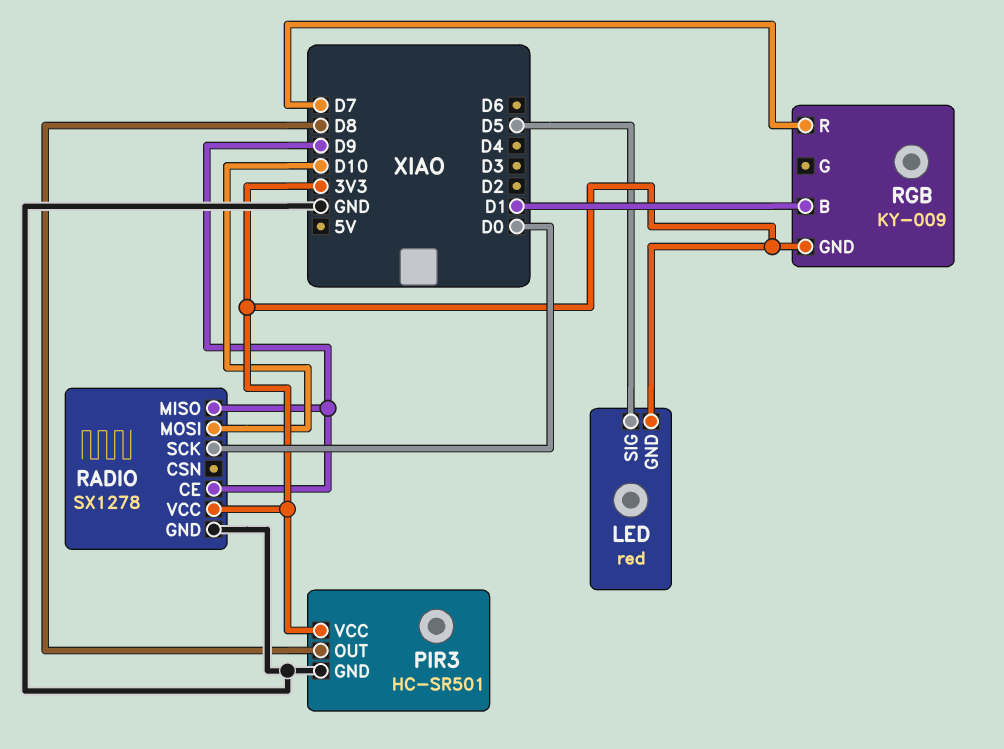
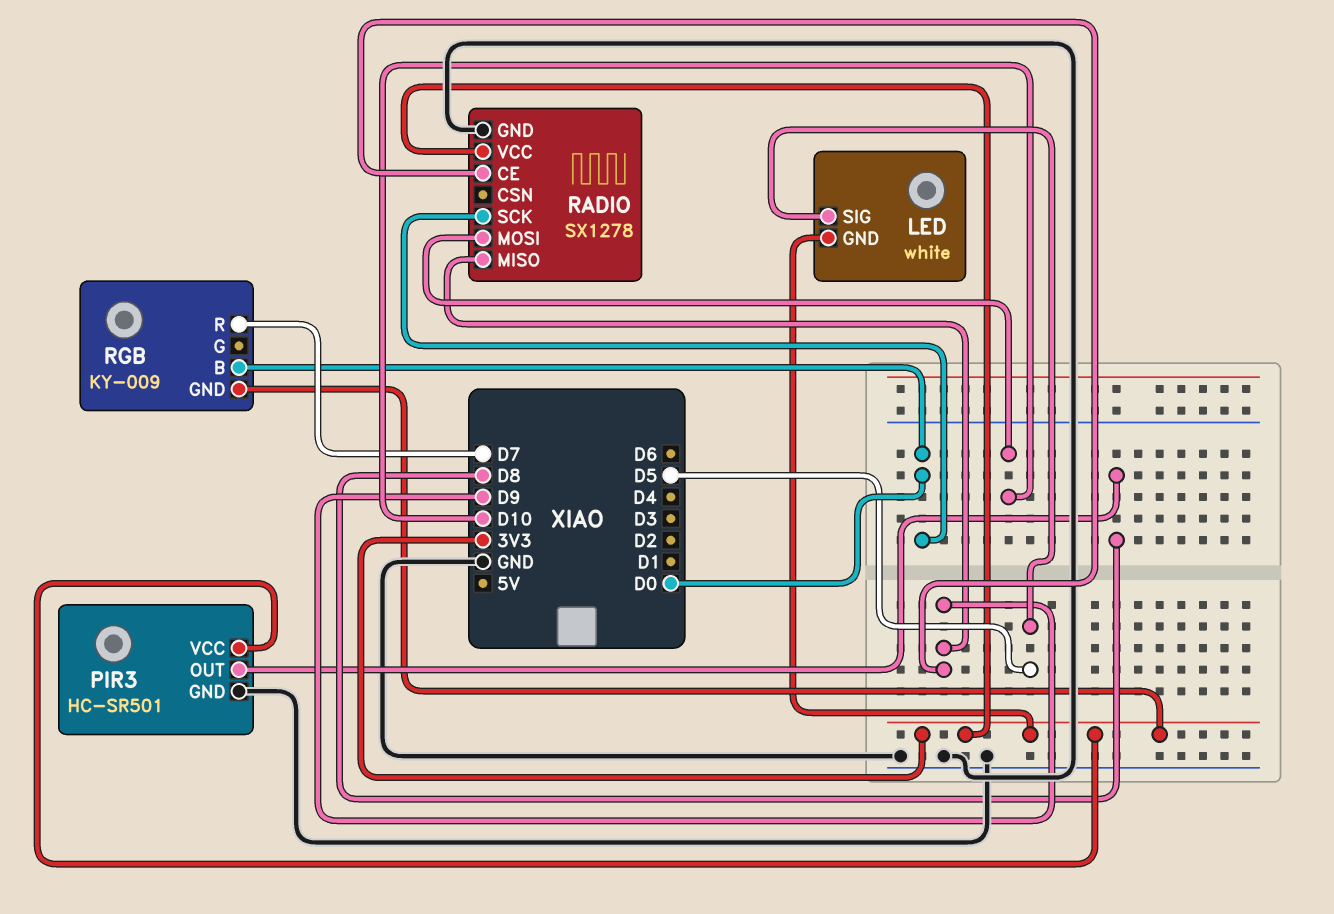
LED: red -> white
RGB pin B: D1 -> D0

